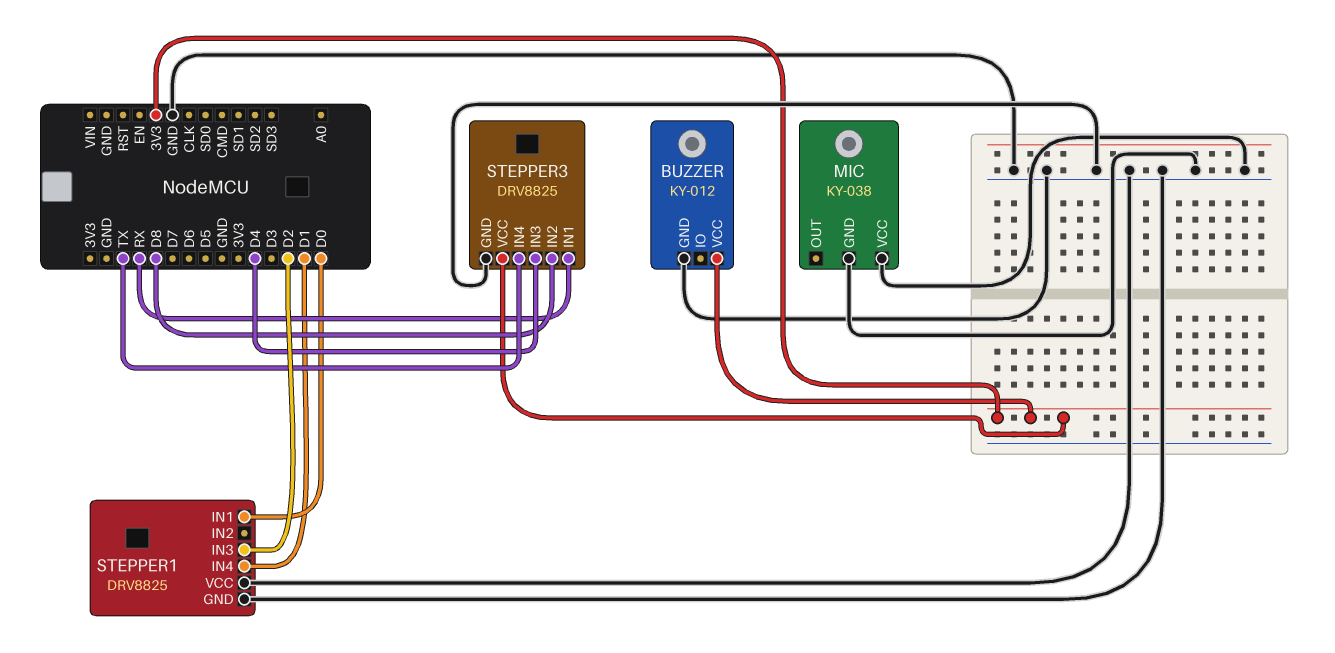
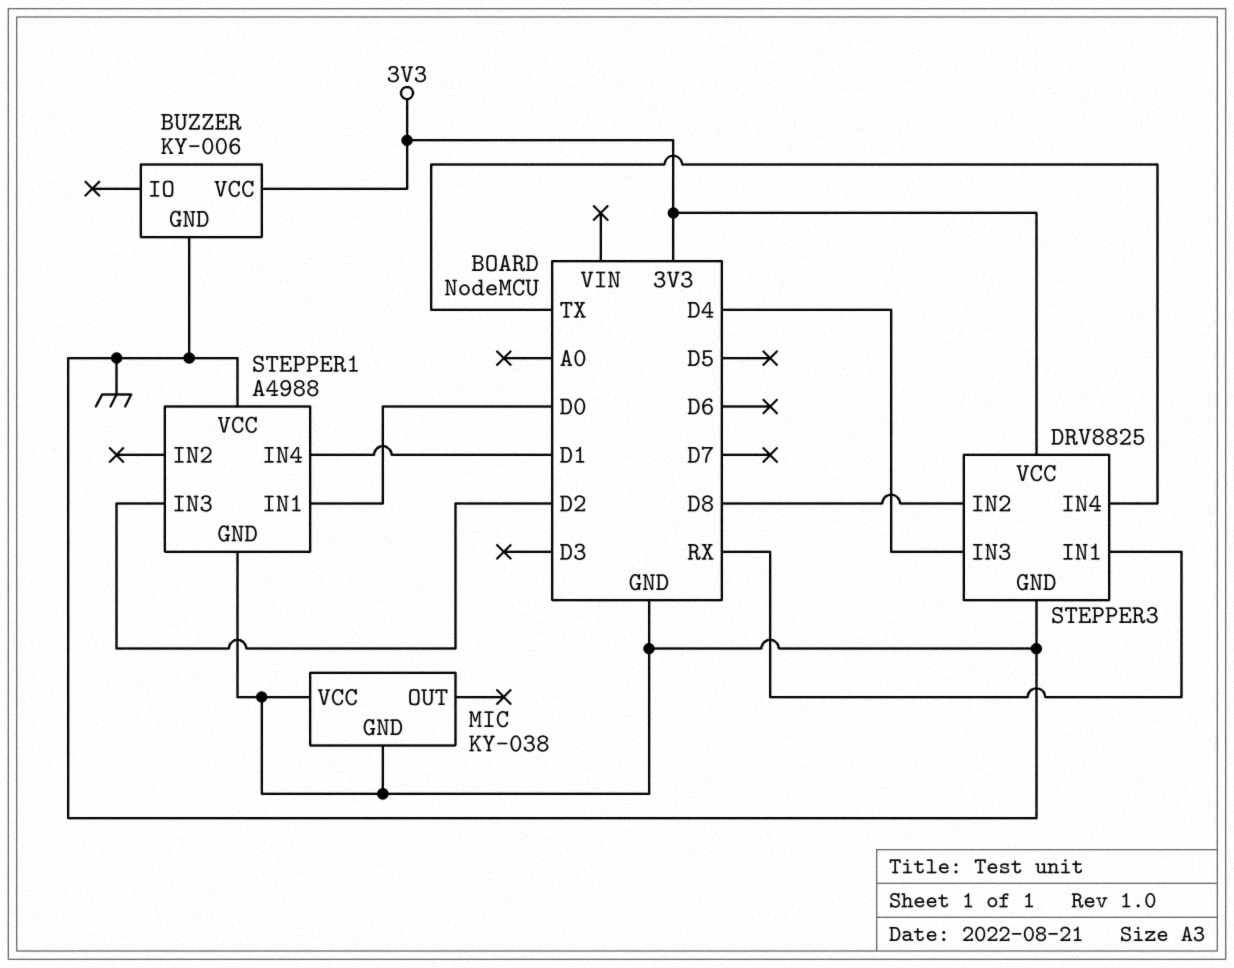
BUZZER: KY-012 -> KY-006
STEPPER1: DRV8825 -> A4988

